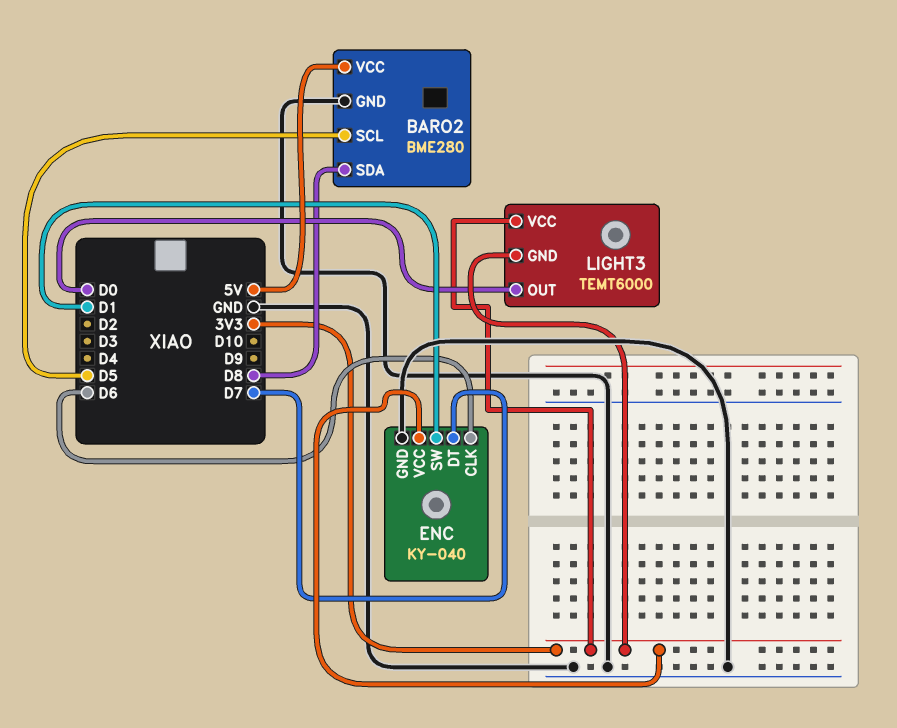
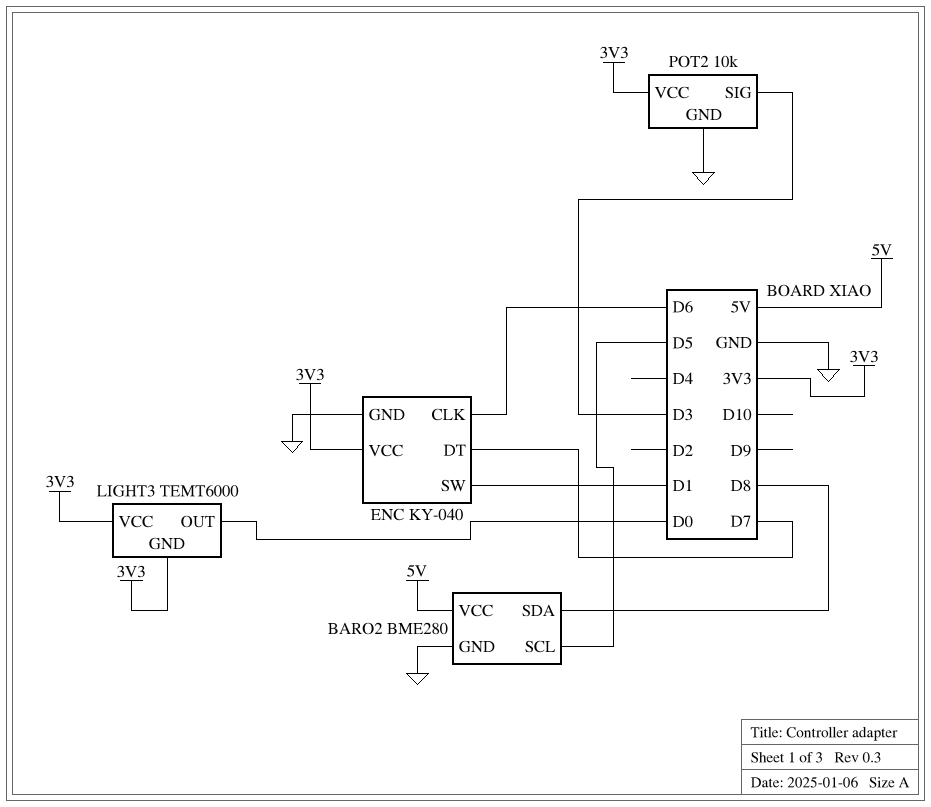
POT2: none -> 10k
POT2 pin GND: none -> GND
POT2 pin SIG: none -> D3
POT2 pin VCC: none -> 3V3

